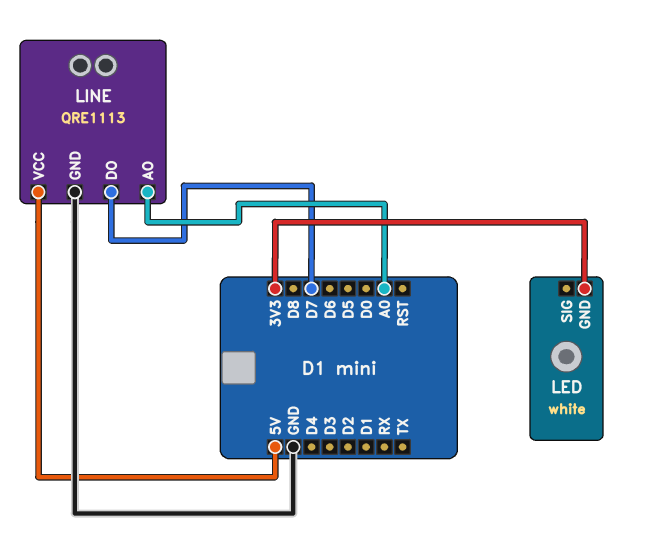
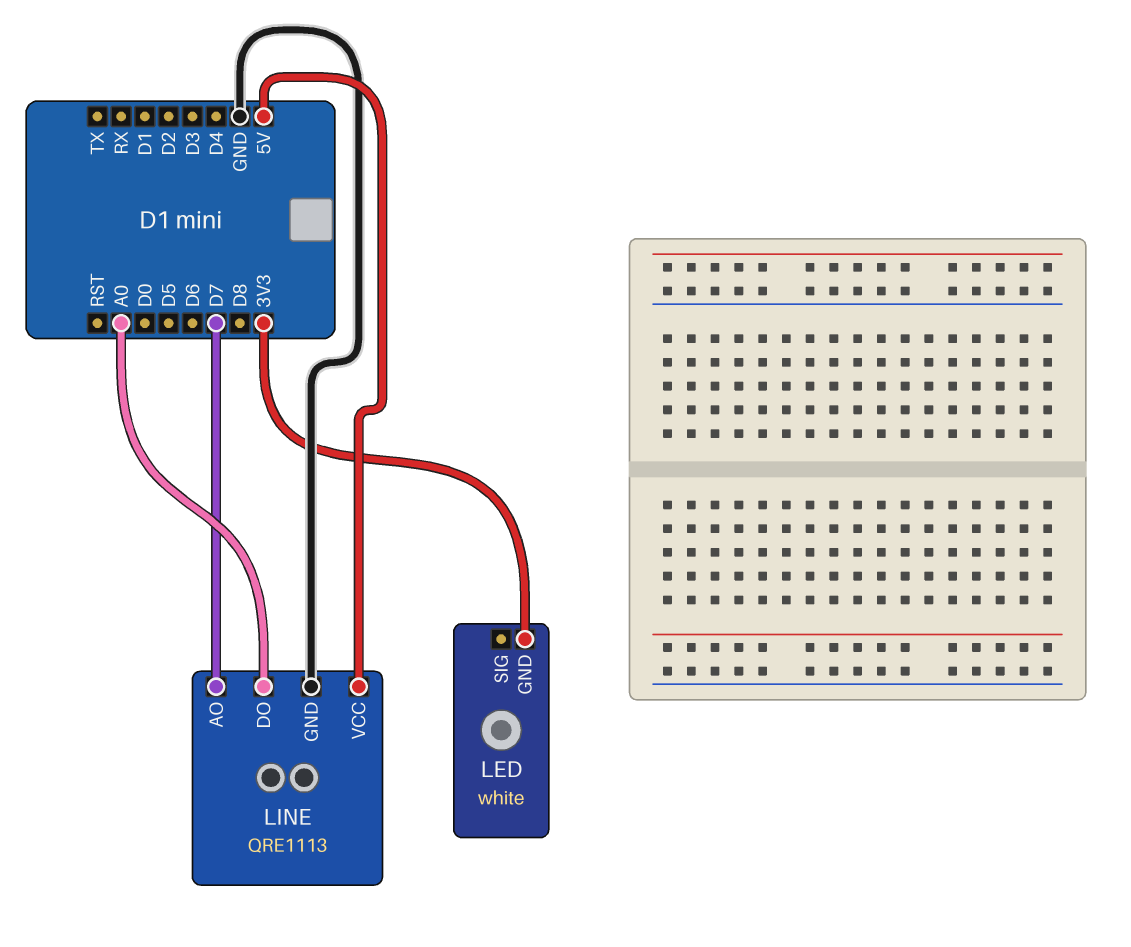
LINE pin AO: A0 -> D7
LINE pin DO: D7 -> A0

